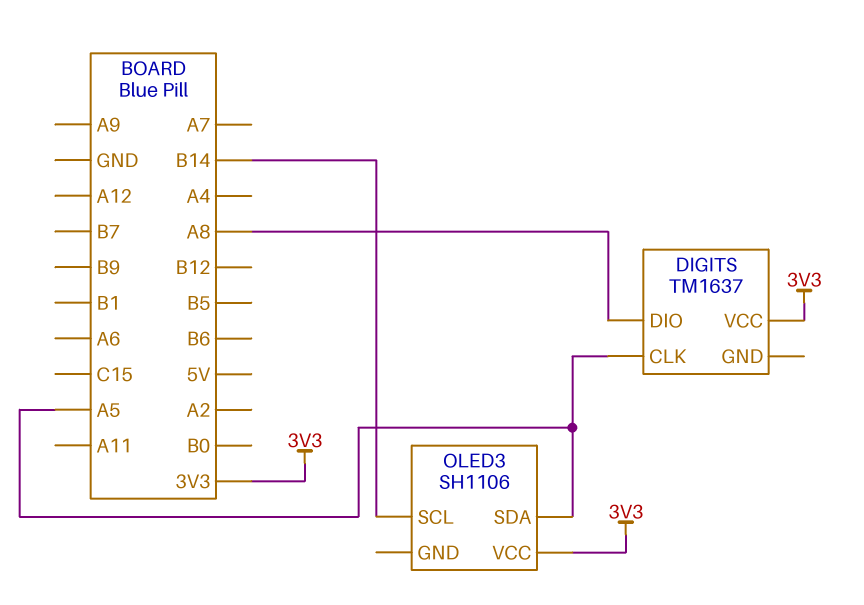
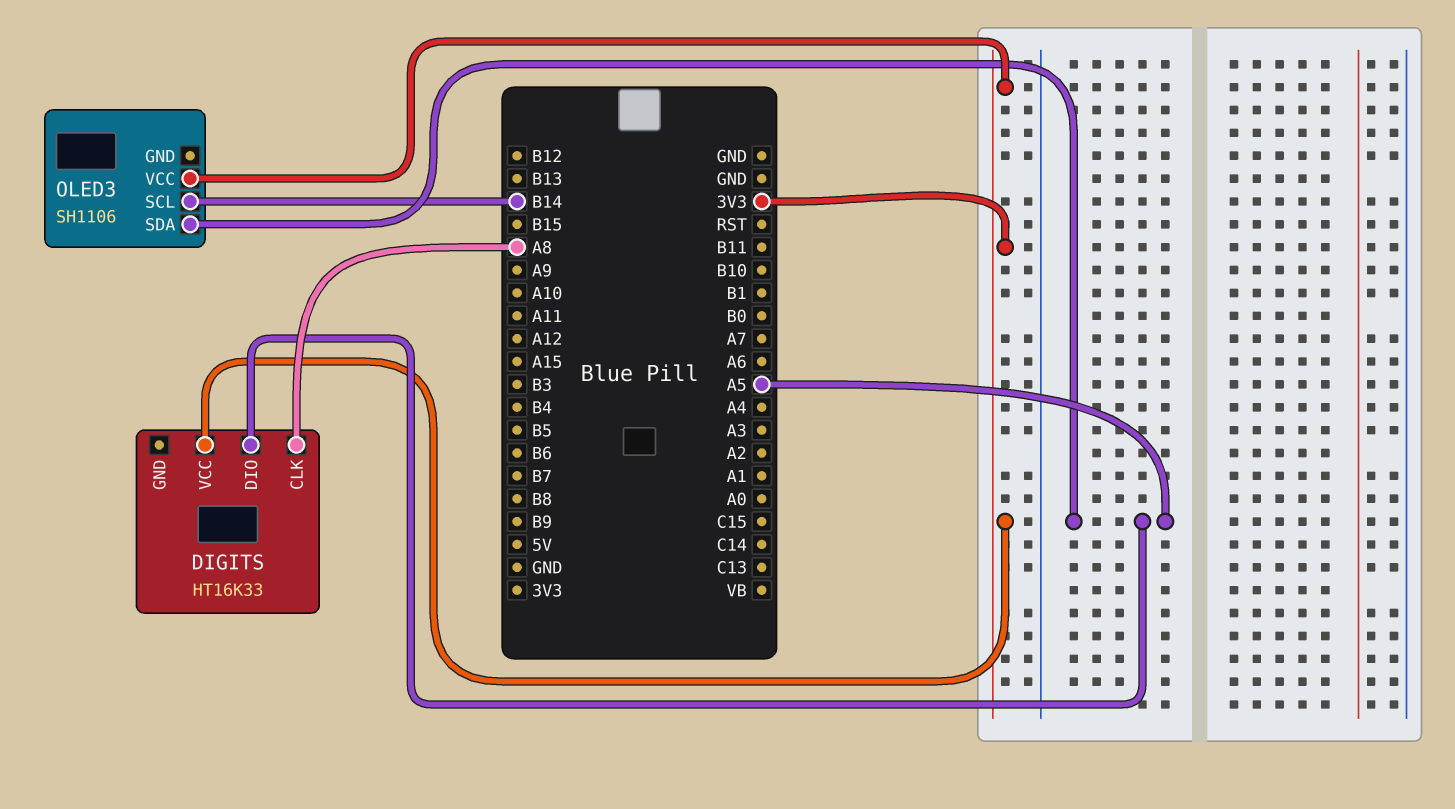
DIGITS: TM1637 -> HT16K33
DIGITS pin CLK: A5 -> A8
DIGITS pin DIO: A8 -> A5

